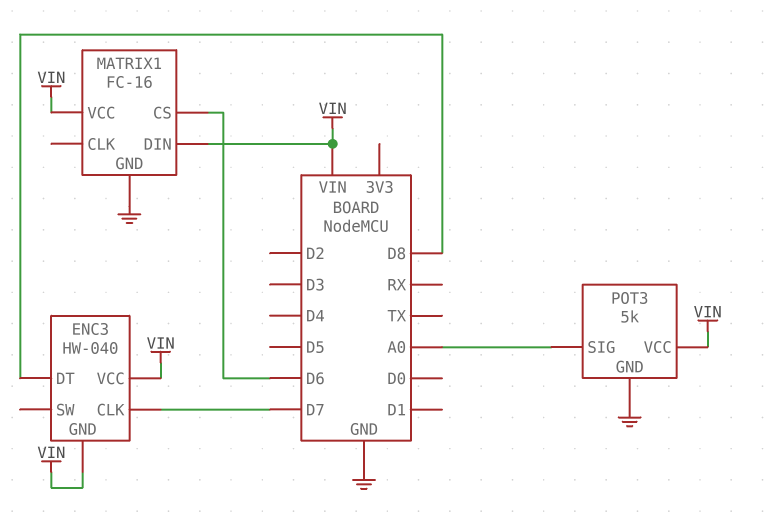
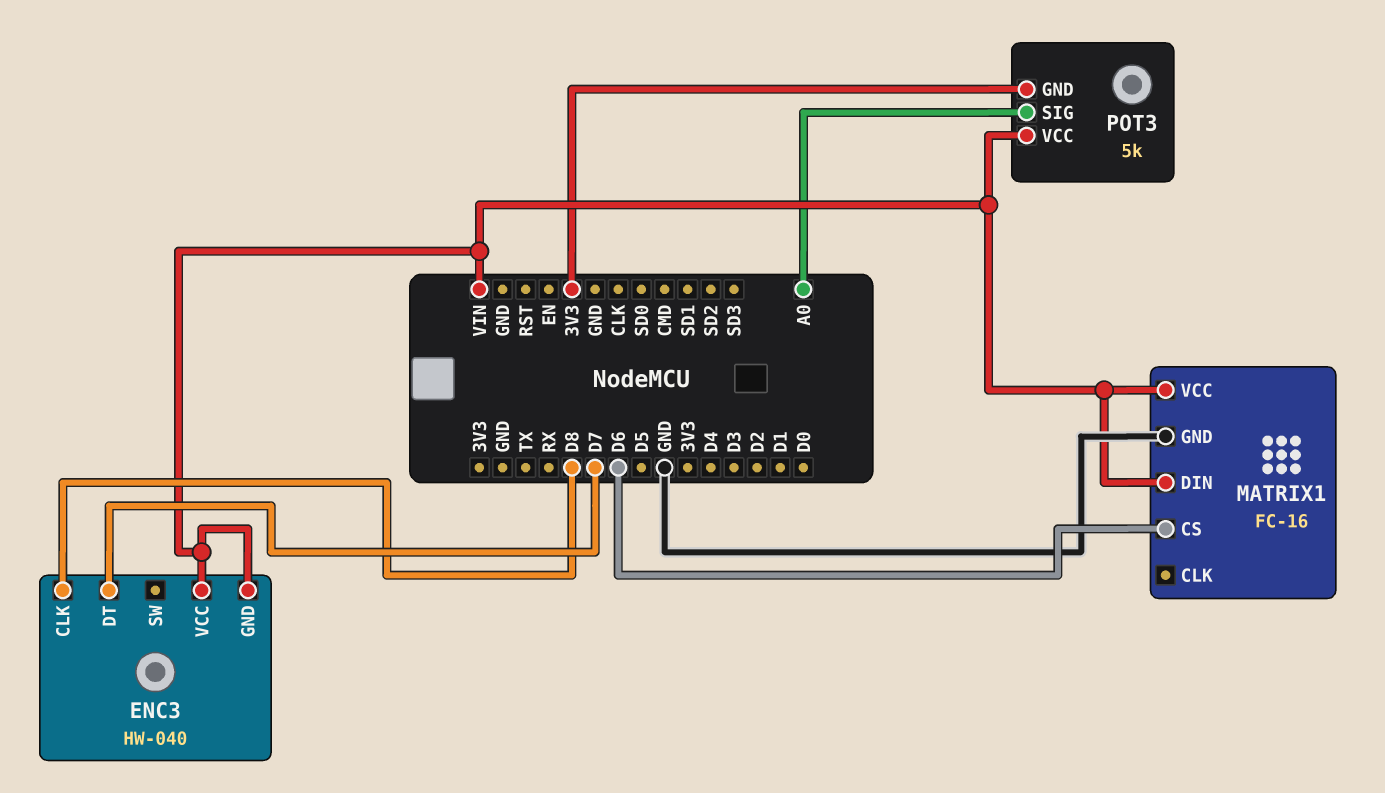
ENC3 pin CLK: D7 -> D8
ENC3 pin DT: D8 -> D7
POT3 pin GND: GND -> 3V3

